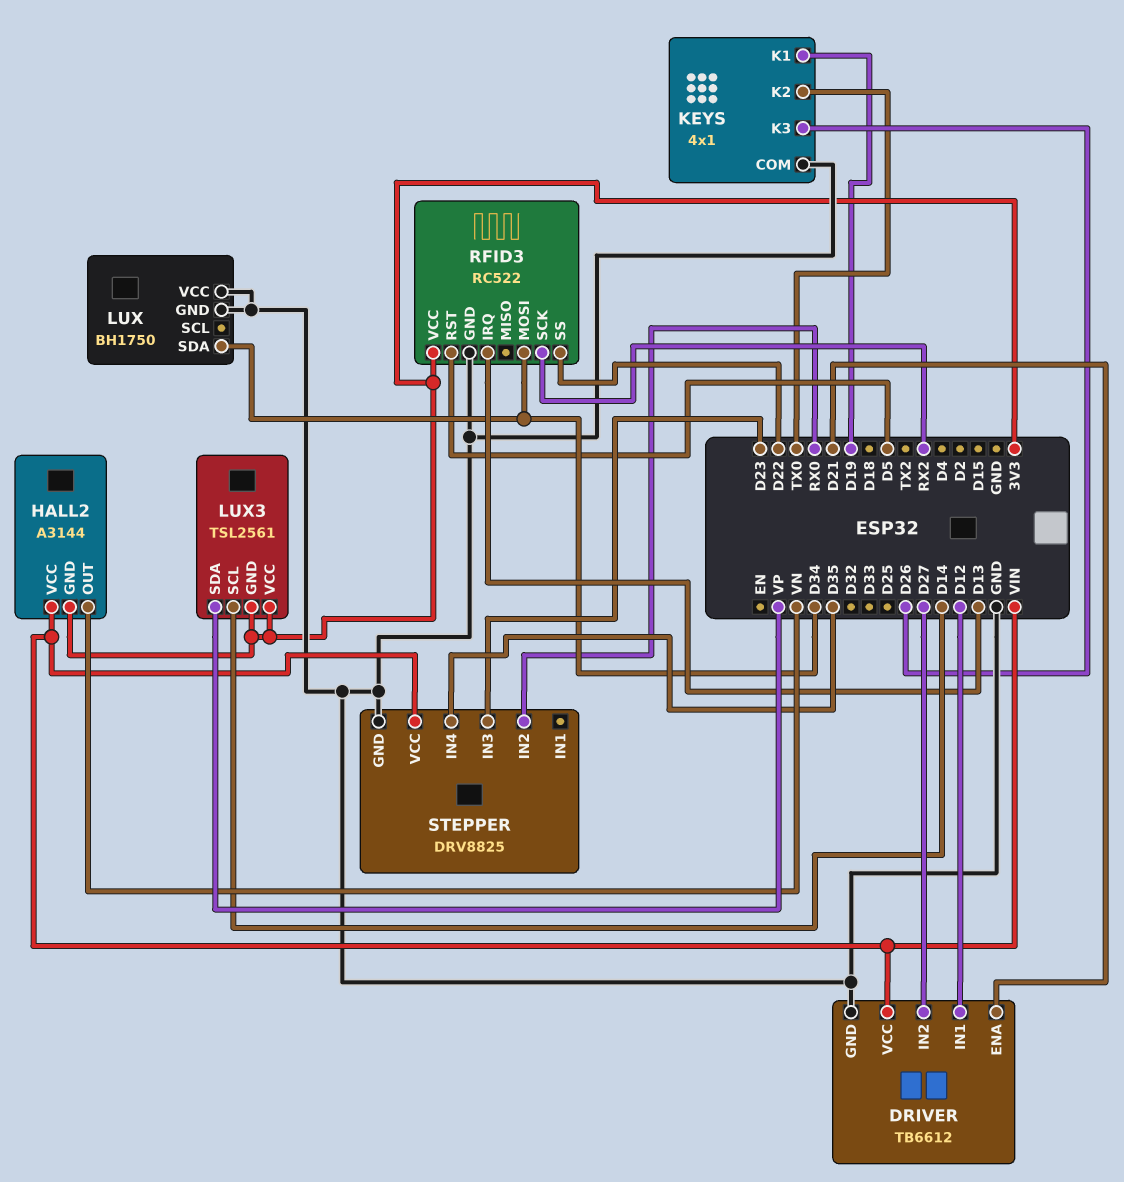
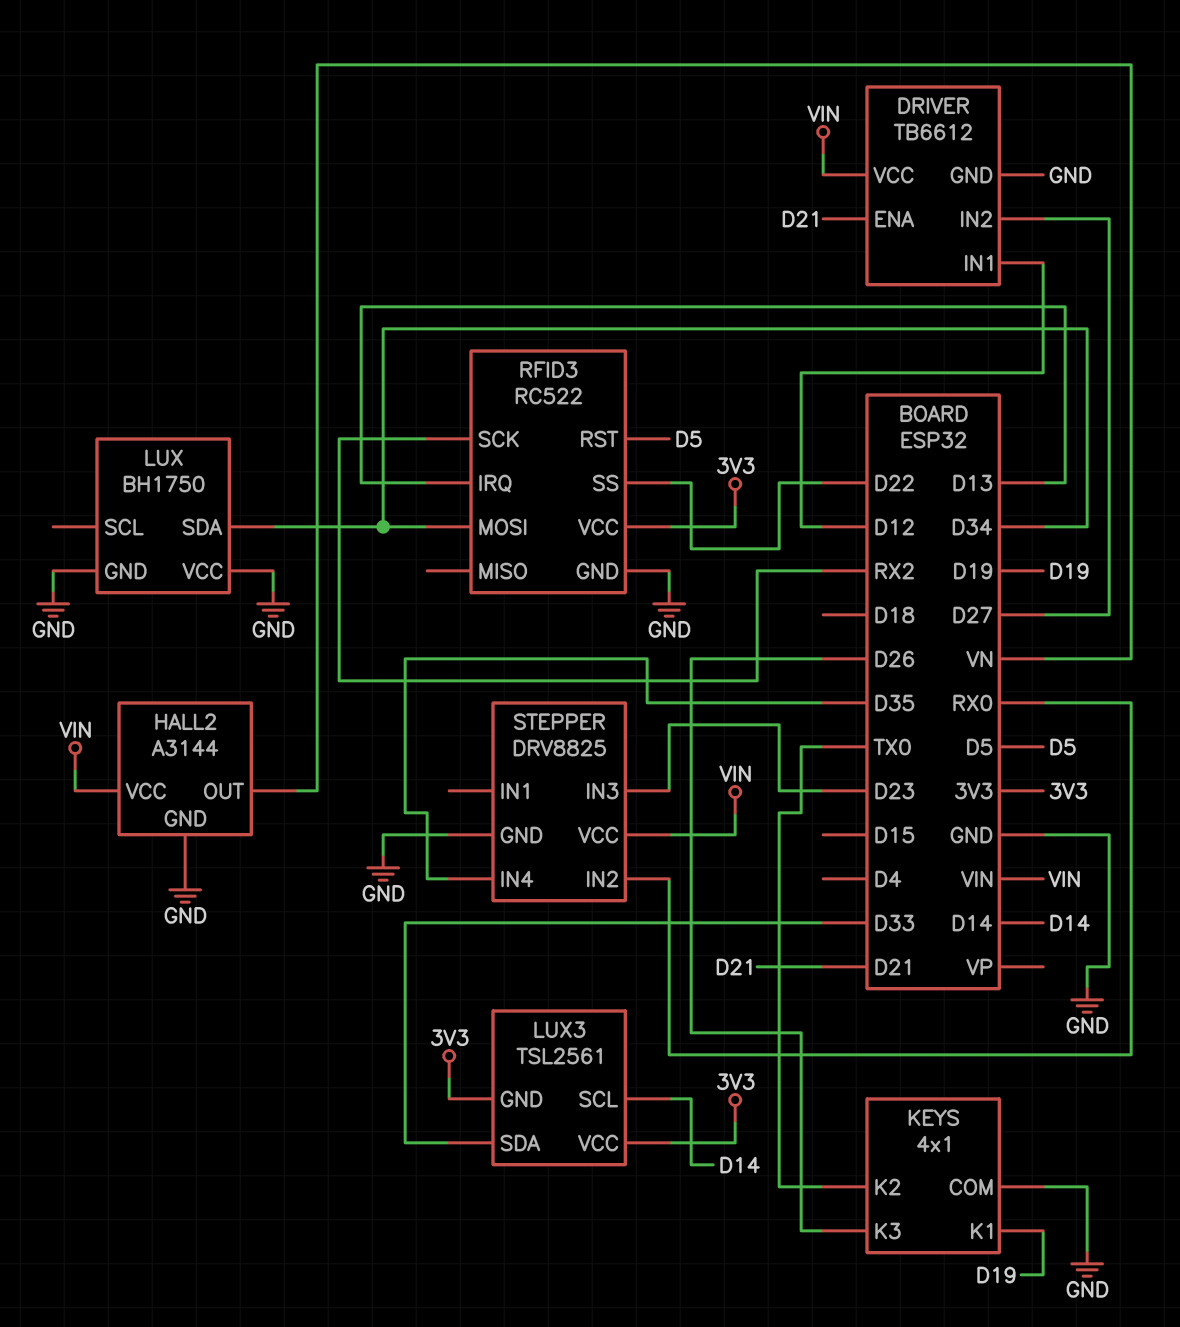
HALL2 pin GND: 3V3 -> GND
LUX3 pin SDA: VP -> D33

